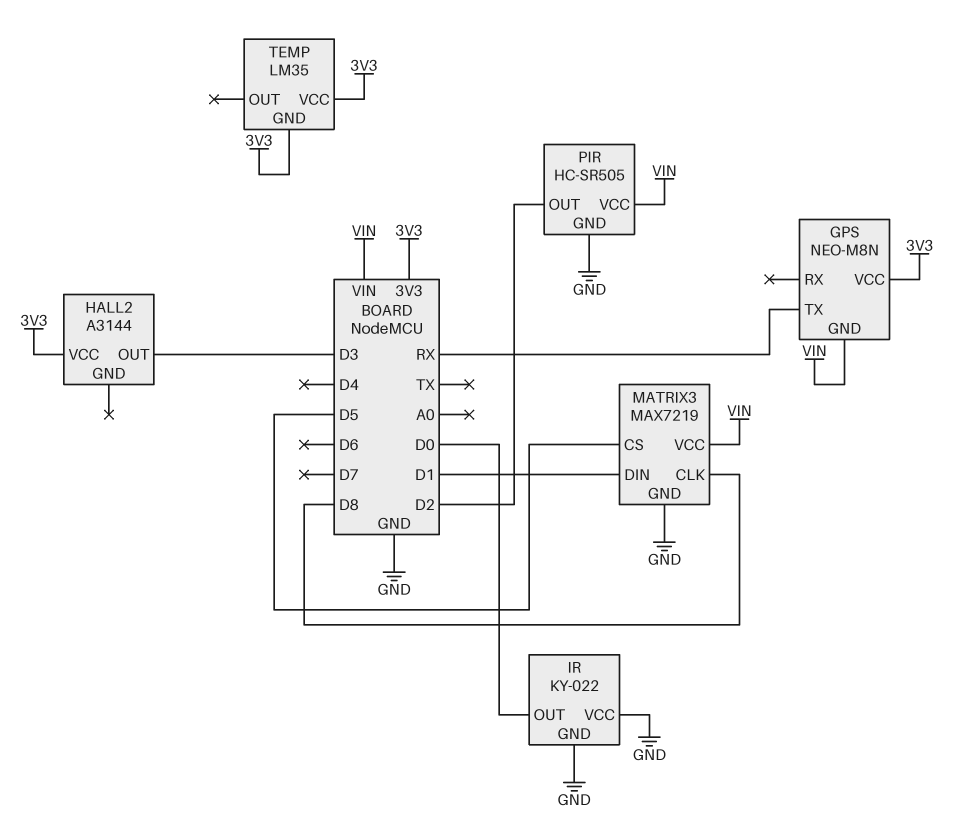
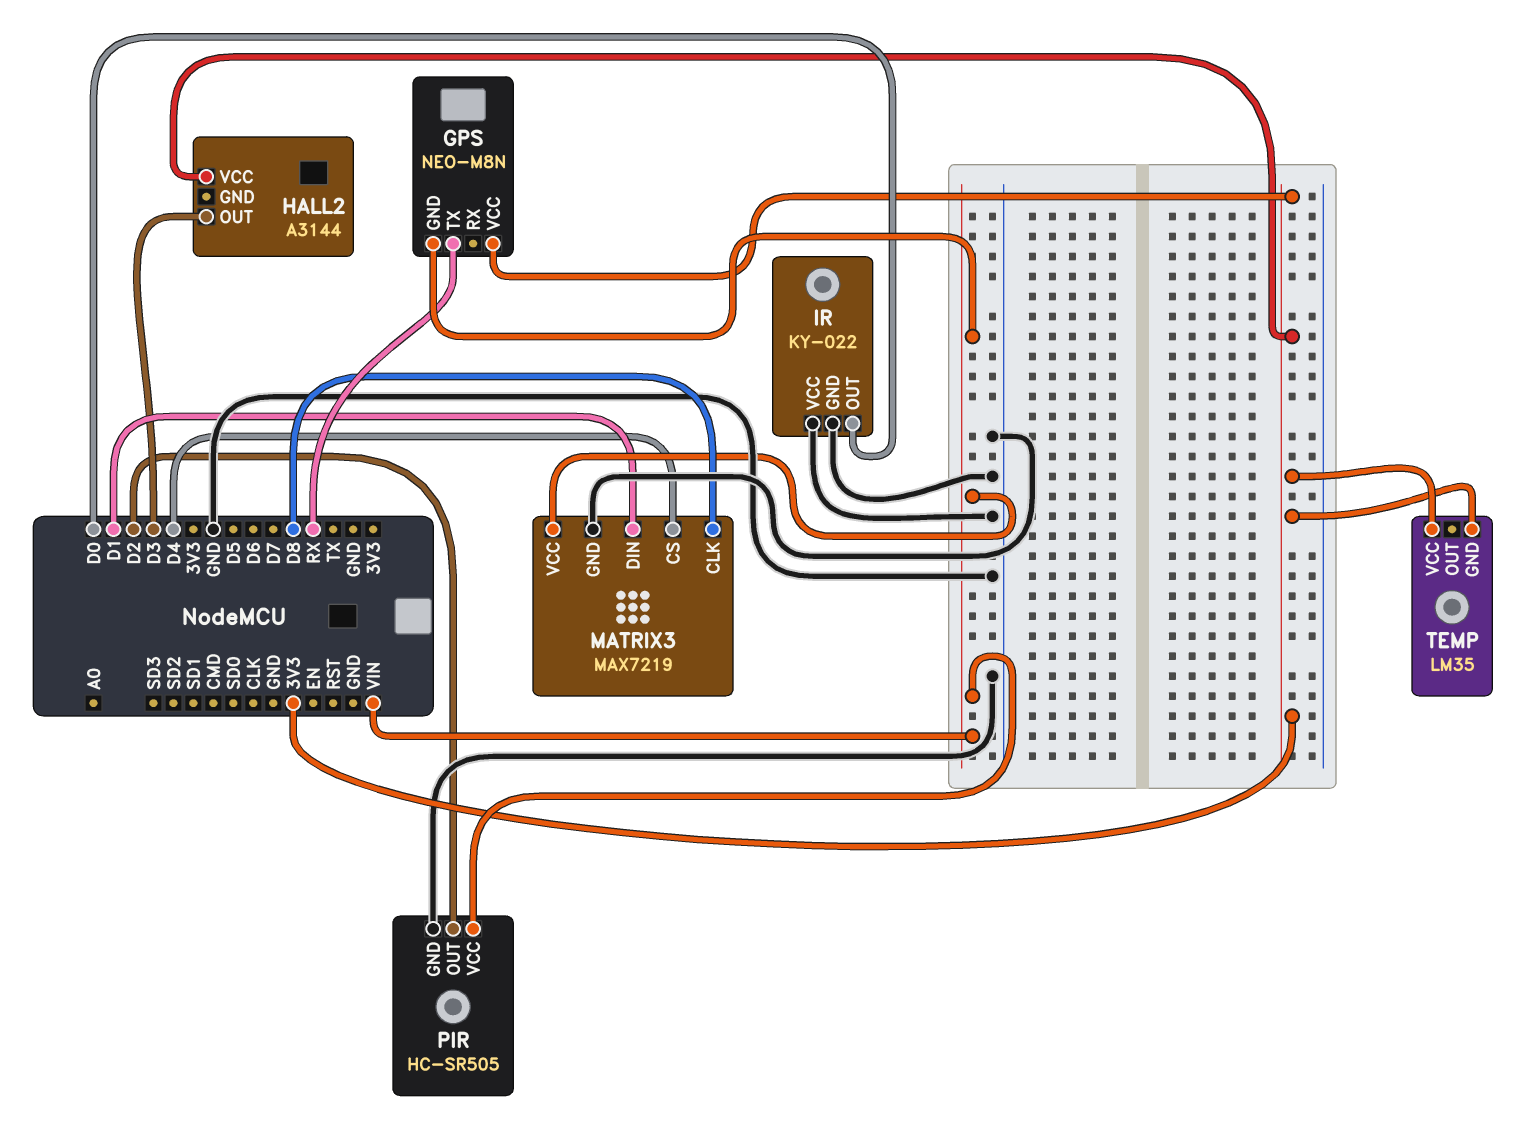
MATRIX3 pin CS: D5 -> D4

